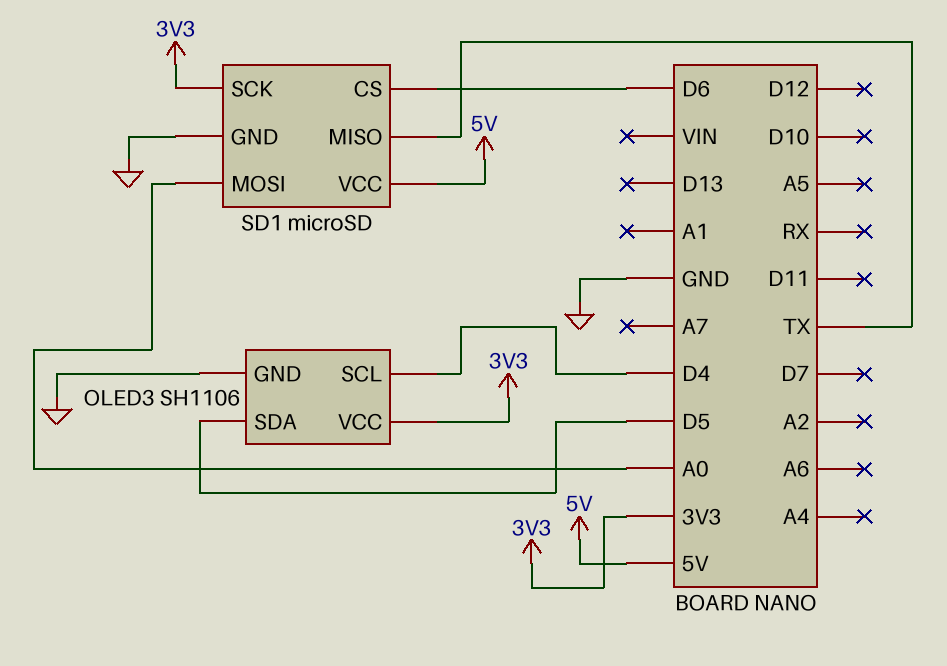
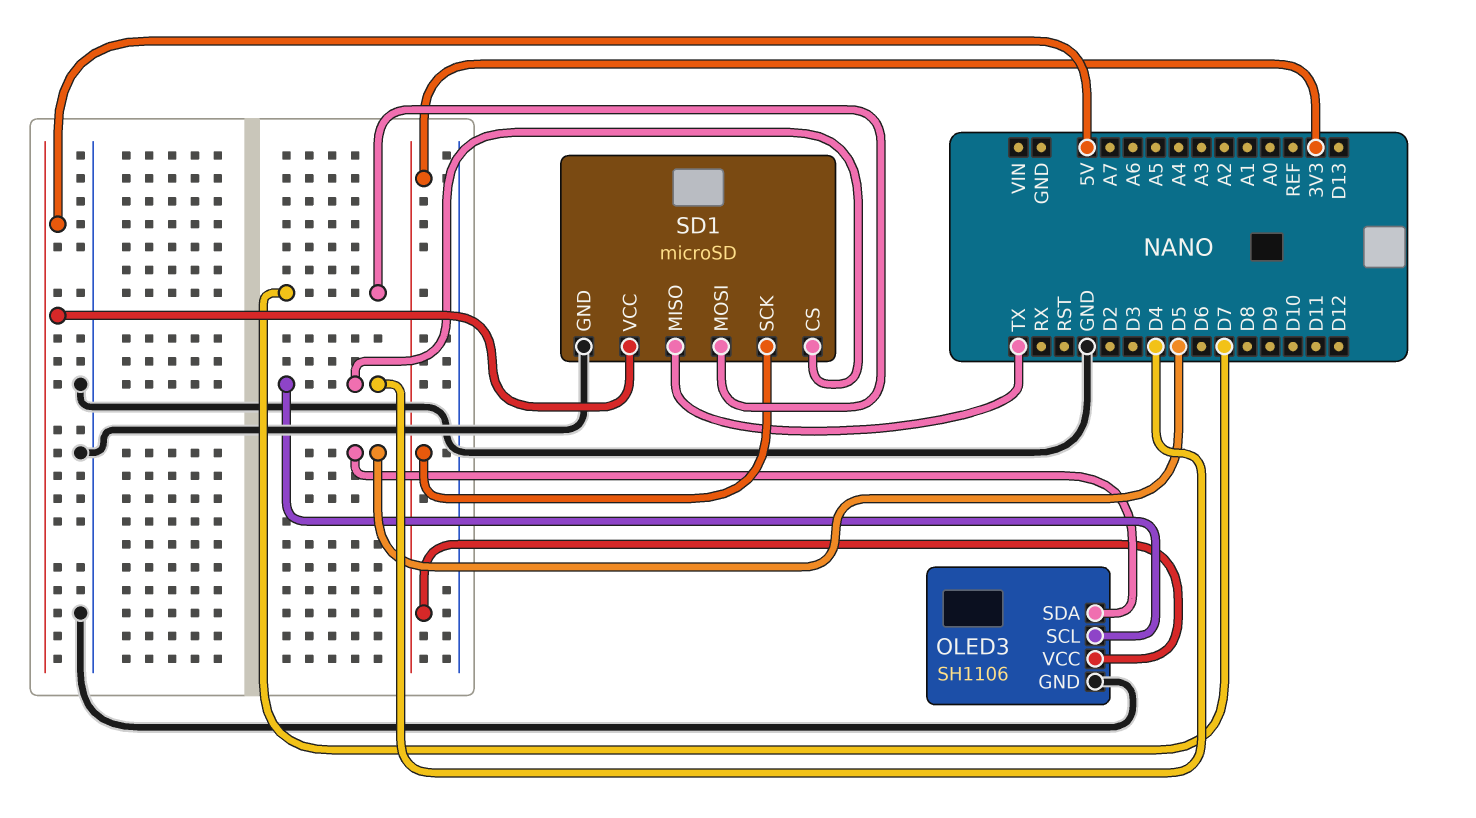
SD1 pin CS: D6 -> D4
SD1 pin MOSI: A0 -> D7

